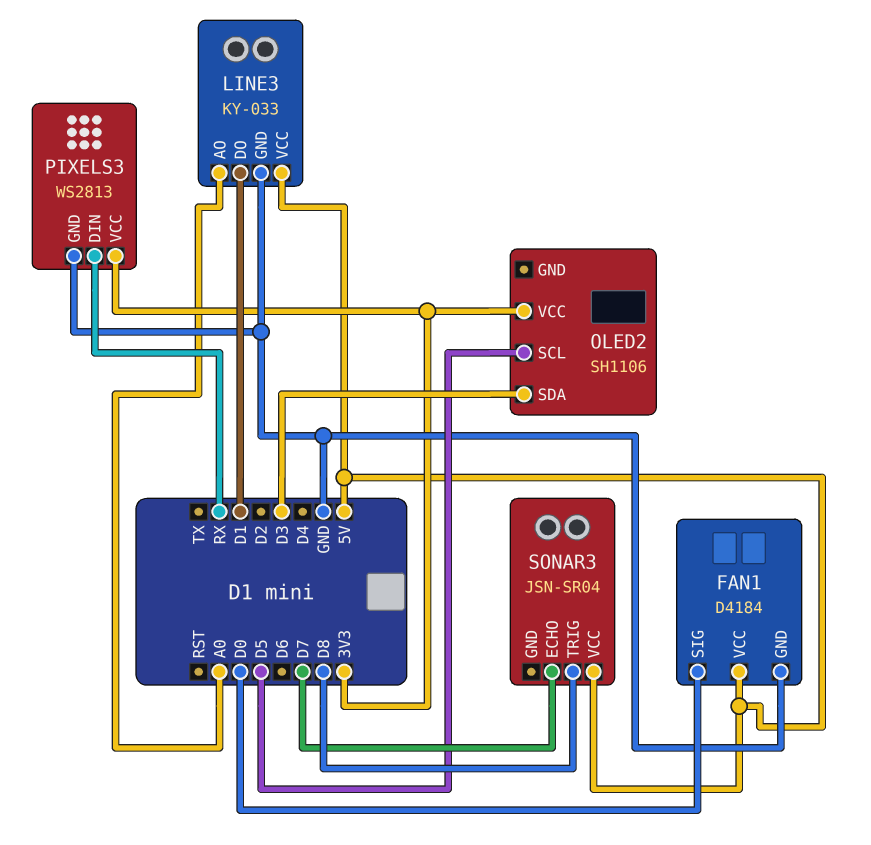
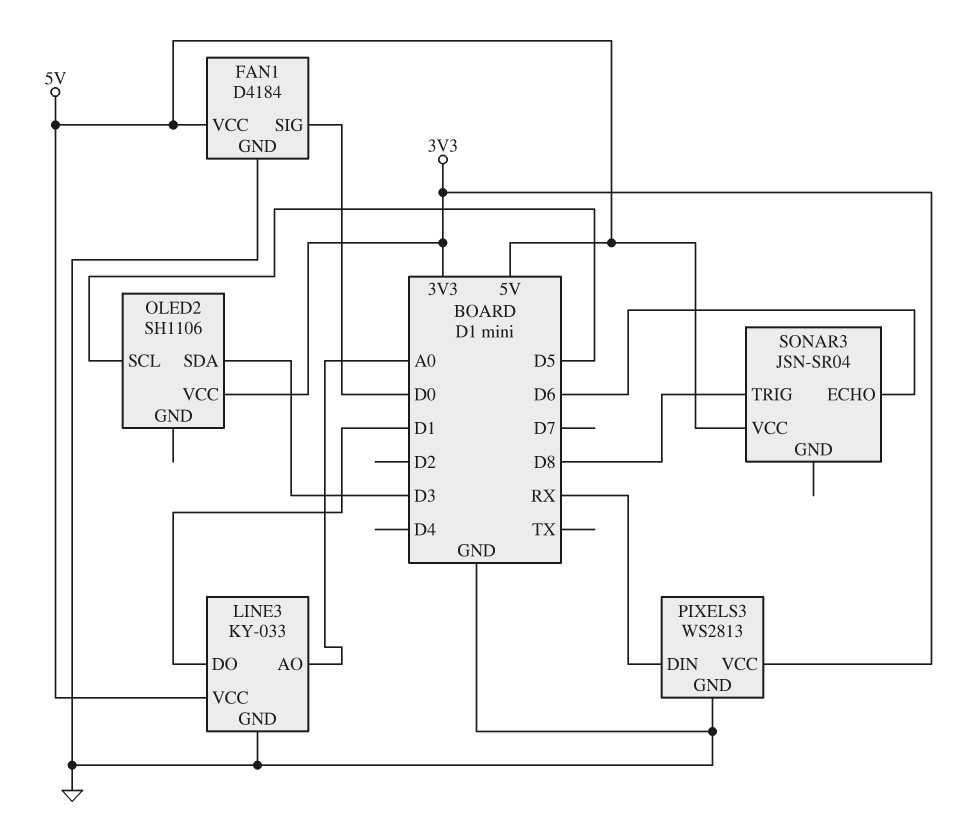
SONAR3 pin ECHO: D7 -> D6

